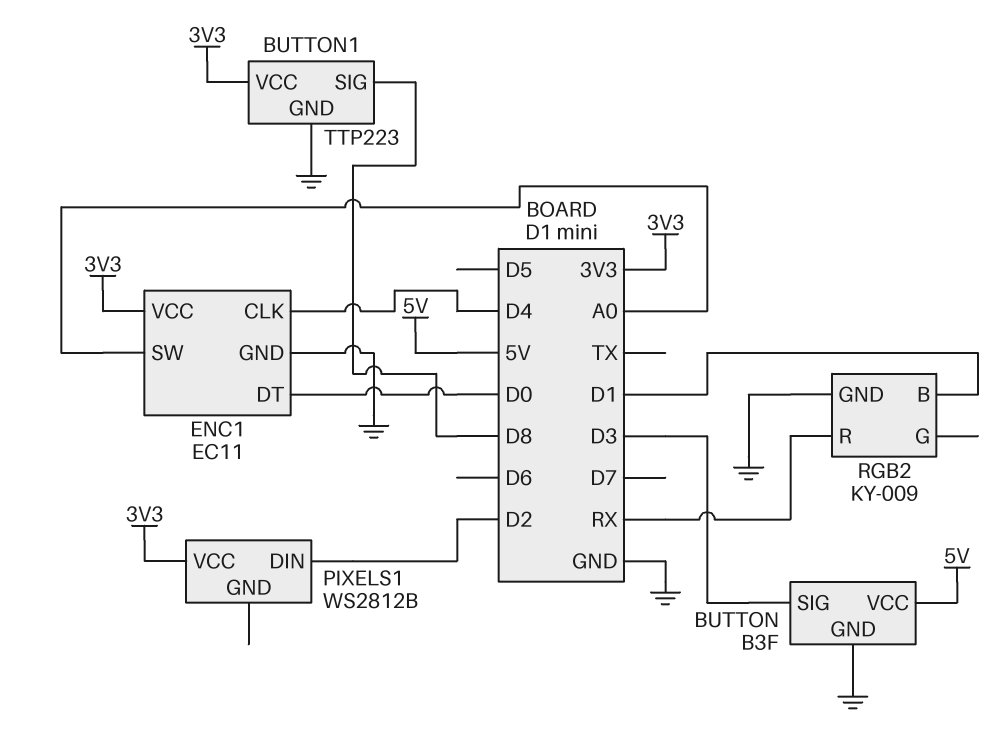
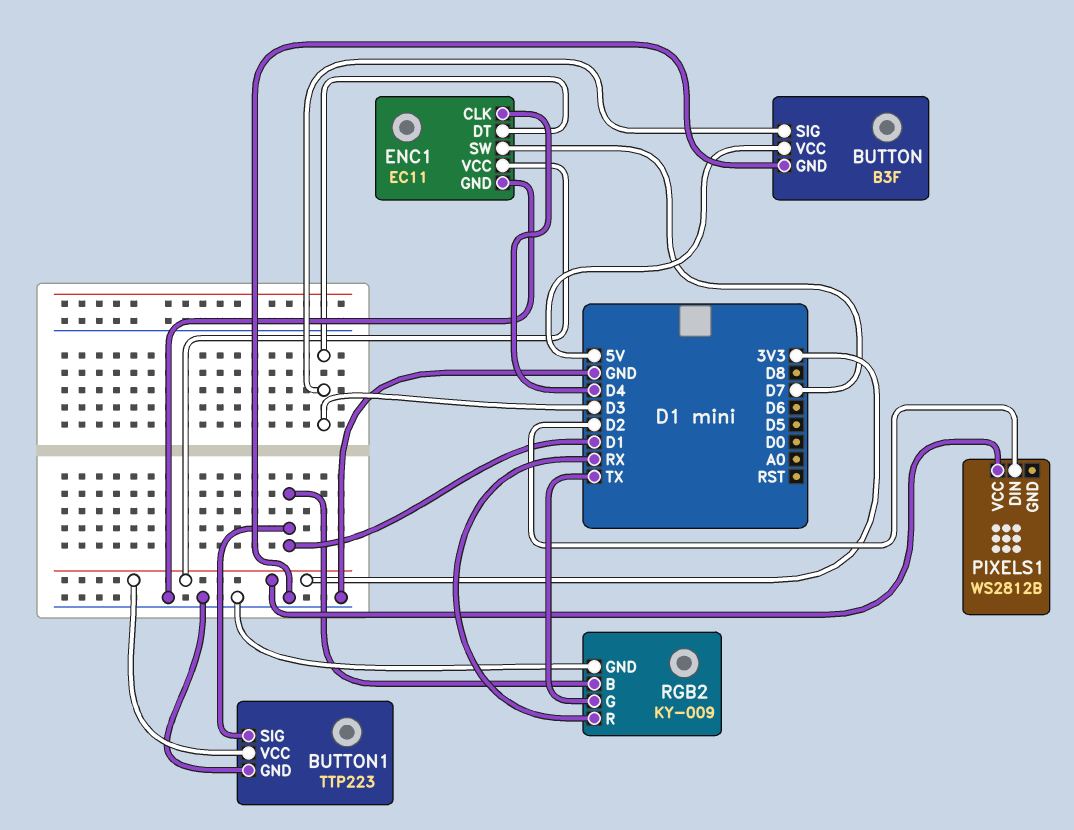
BUTTON1 pin SIG: D8 -> D1
ENC1 pin DT: D0 -> D3
ENC1 pin SW: A0 -> D7
RGB2 pin G: none -> TX

